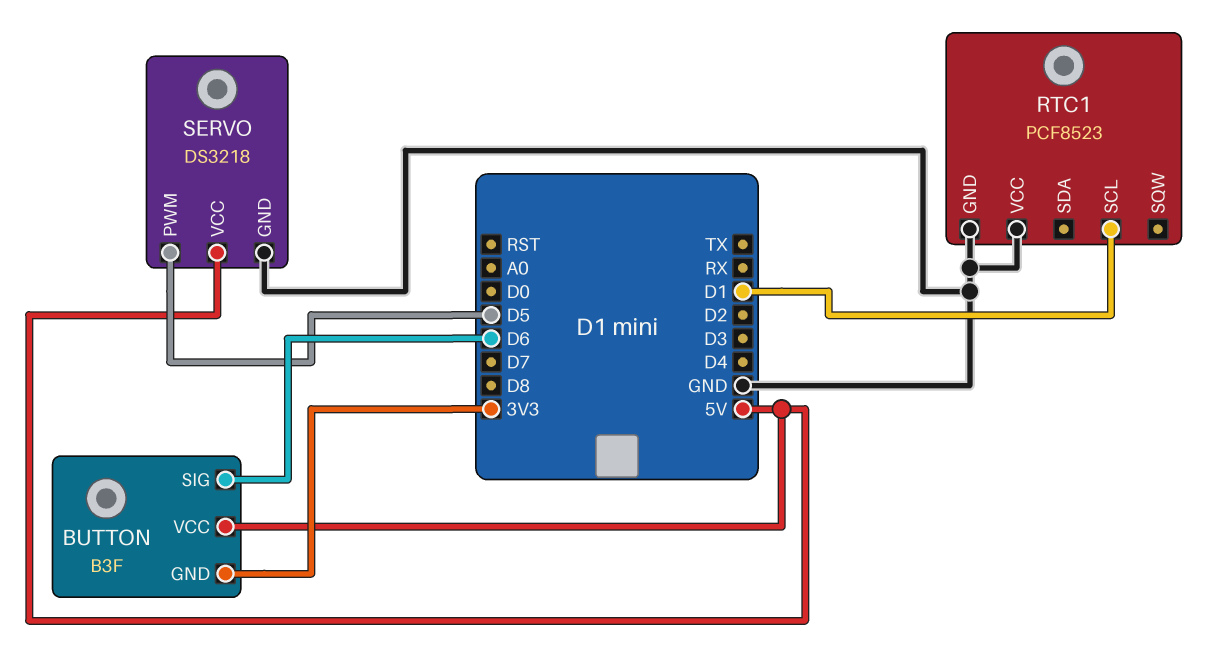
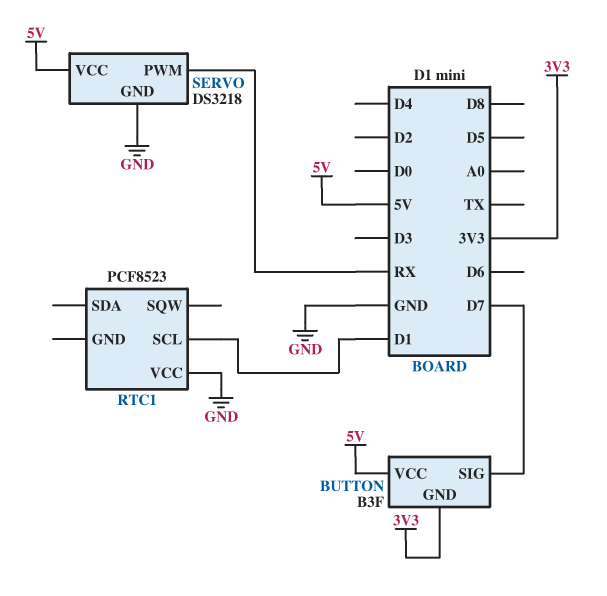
BUTTON pin SIG: D6 -> D7
RTC1 pin GND: GND -> none
SERVO pin PWM: D5 -> RX

